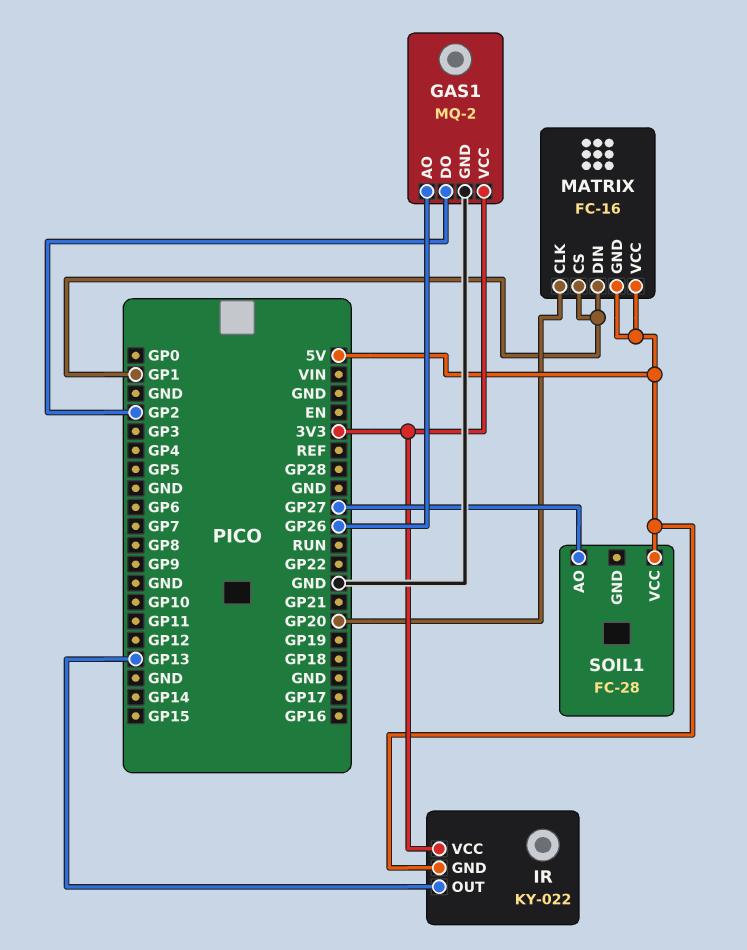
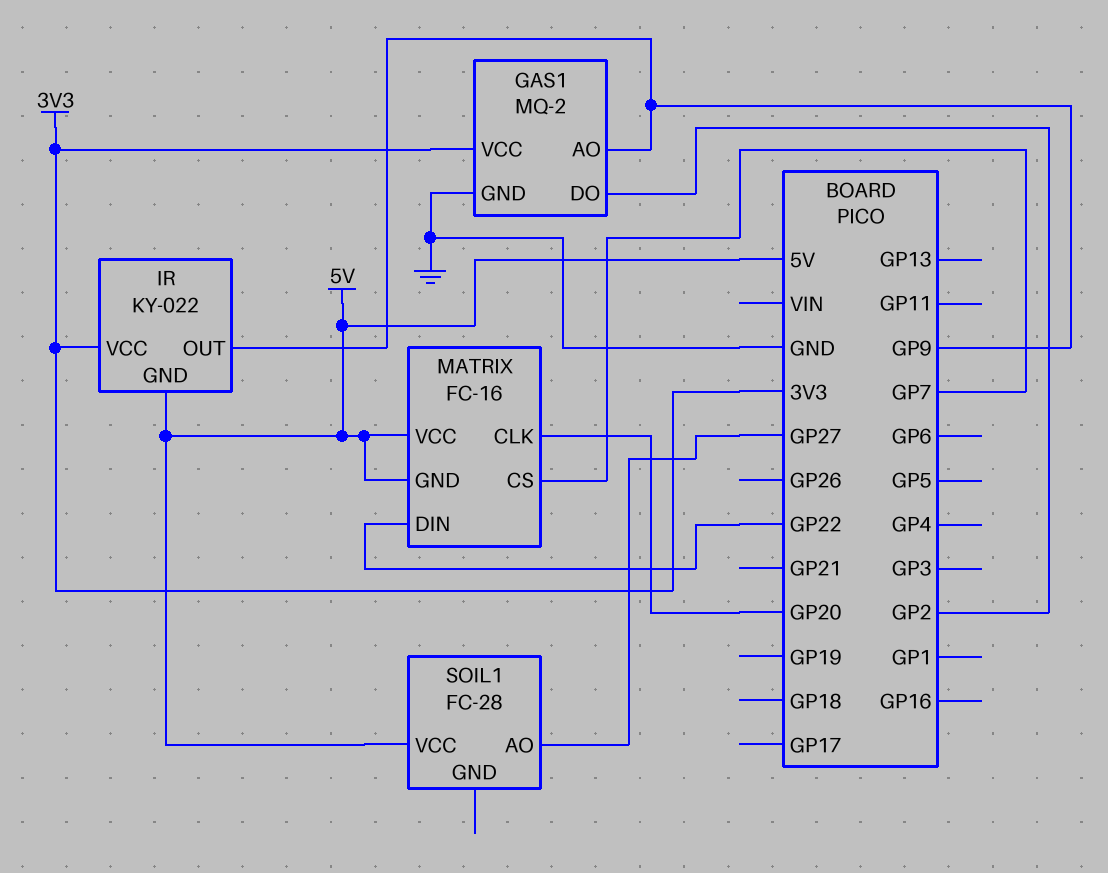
GAS1 pin AO: GP26 -> GP9
IR pin OUT: GP13 -> GP9
MATRIX pin CS: GP1 -> GP7
MATRIX pin DIN: GP1 -> GP22

